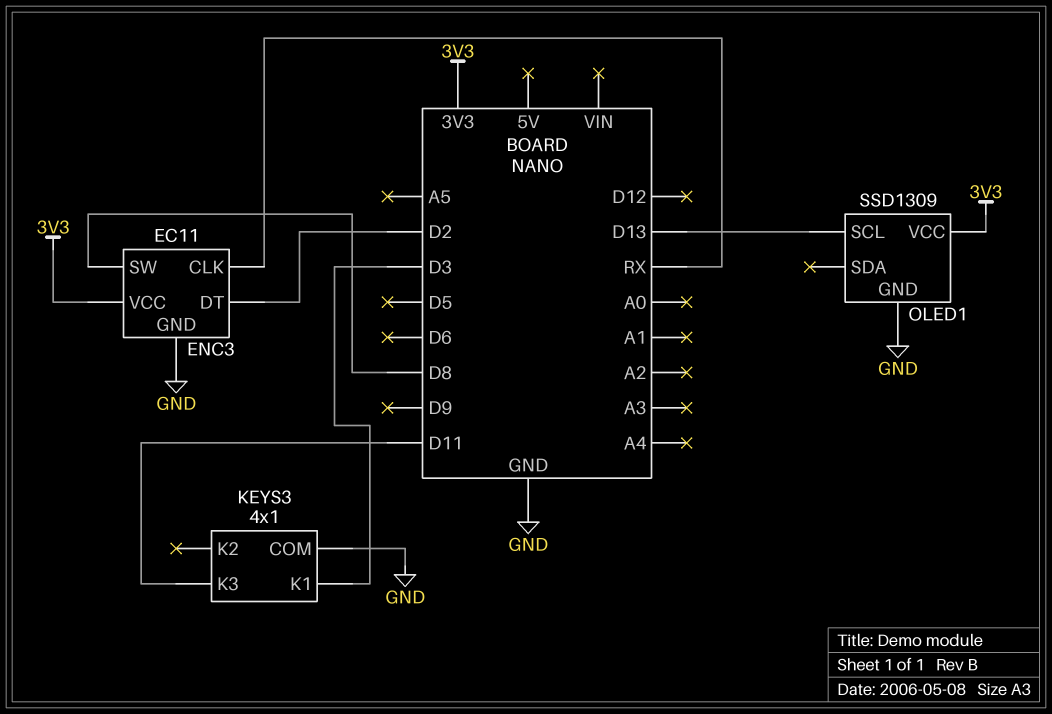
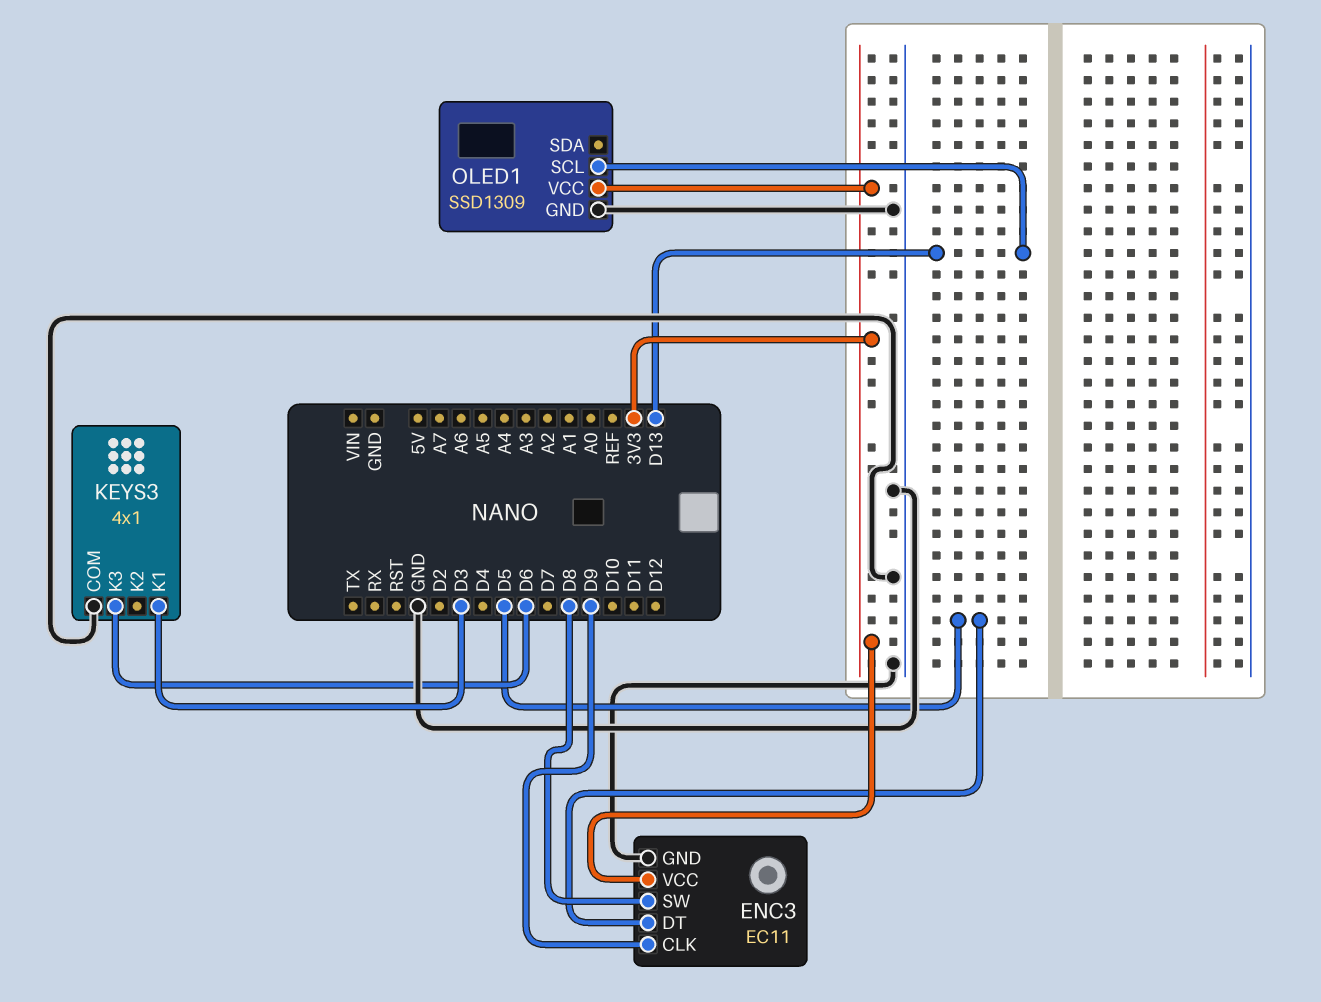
ENC3 pin CLK: RX -> D9
ENC3 pin DT: D2 -> D5
KEYS3 pin K3: D11 -> D6

